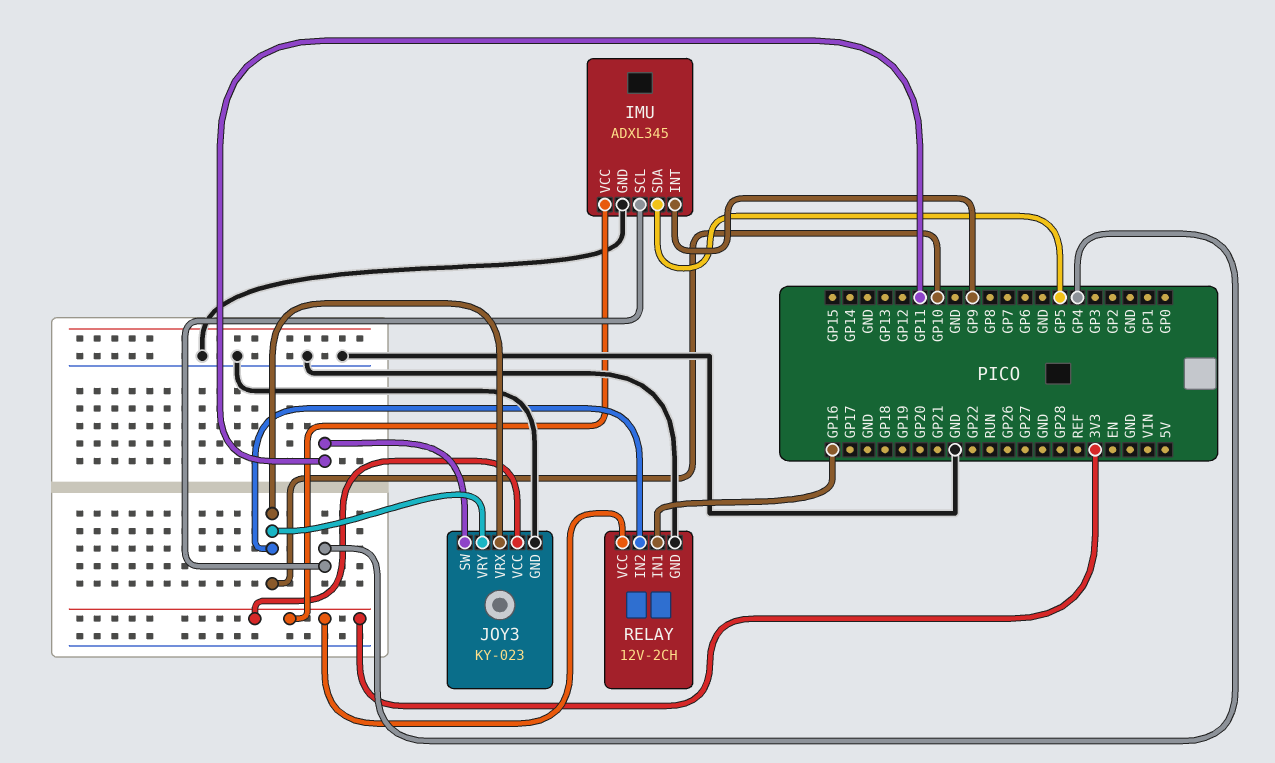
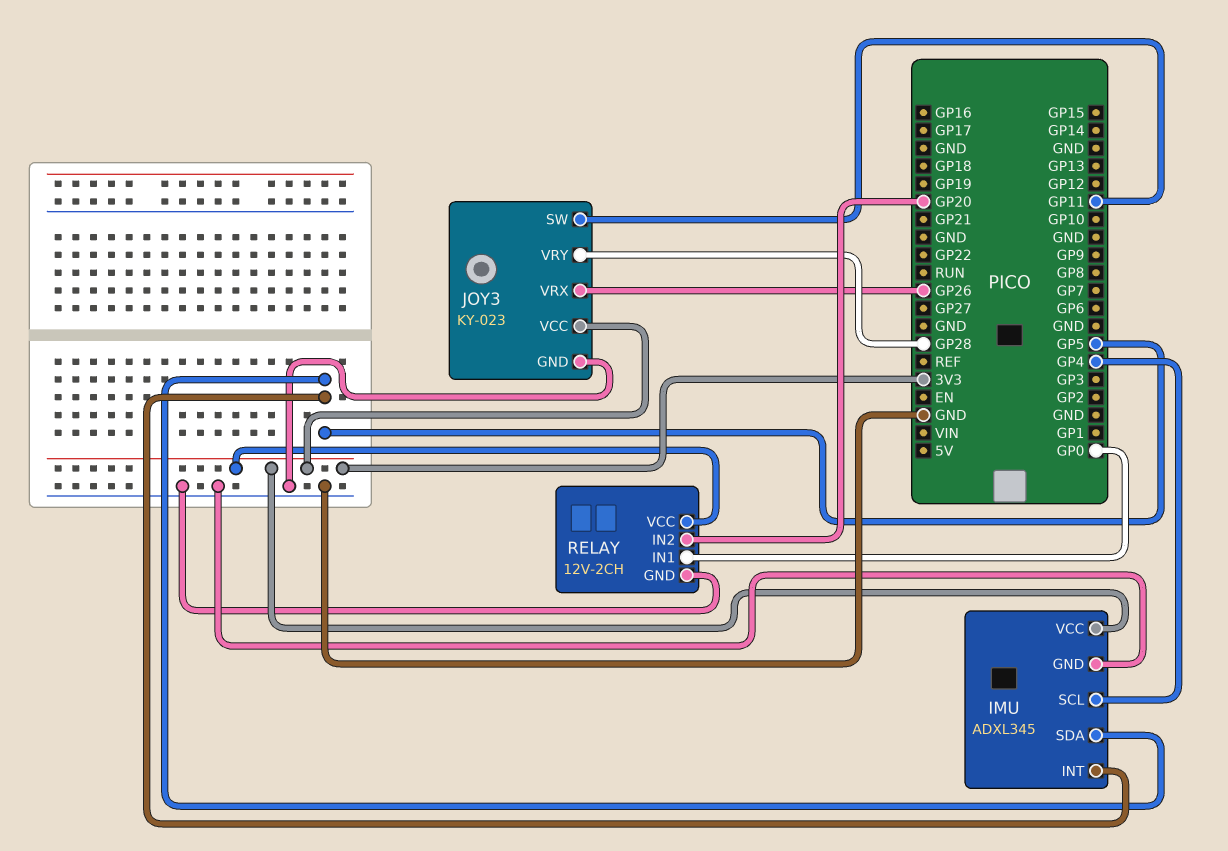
IMU pin INT: GP9 -> GP5
JOY3 pin VRX: GP10 -> GP26
JOY3 pin VRY: GP10 -> GP28
RELAY pin IN1: GP16 -> GP0
RELAY pin IN2: GP10 -> GP20

